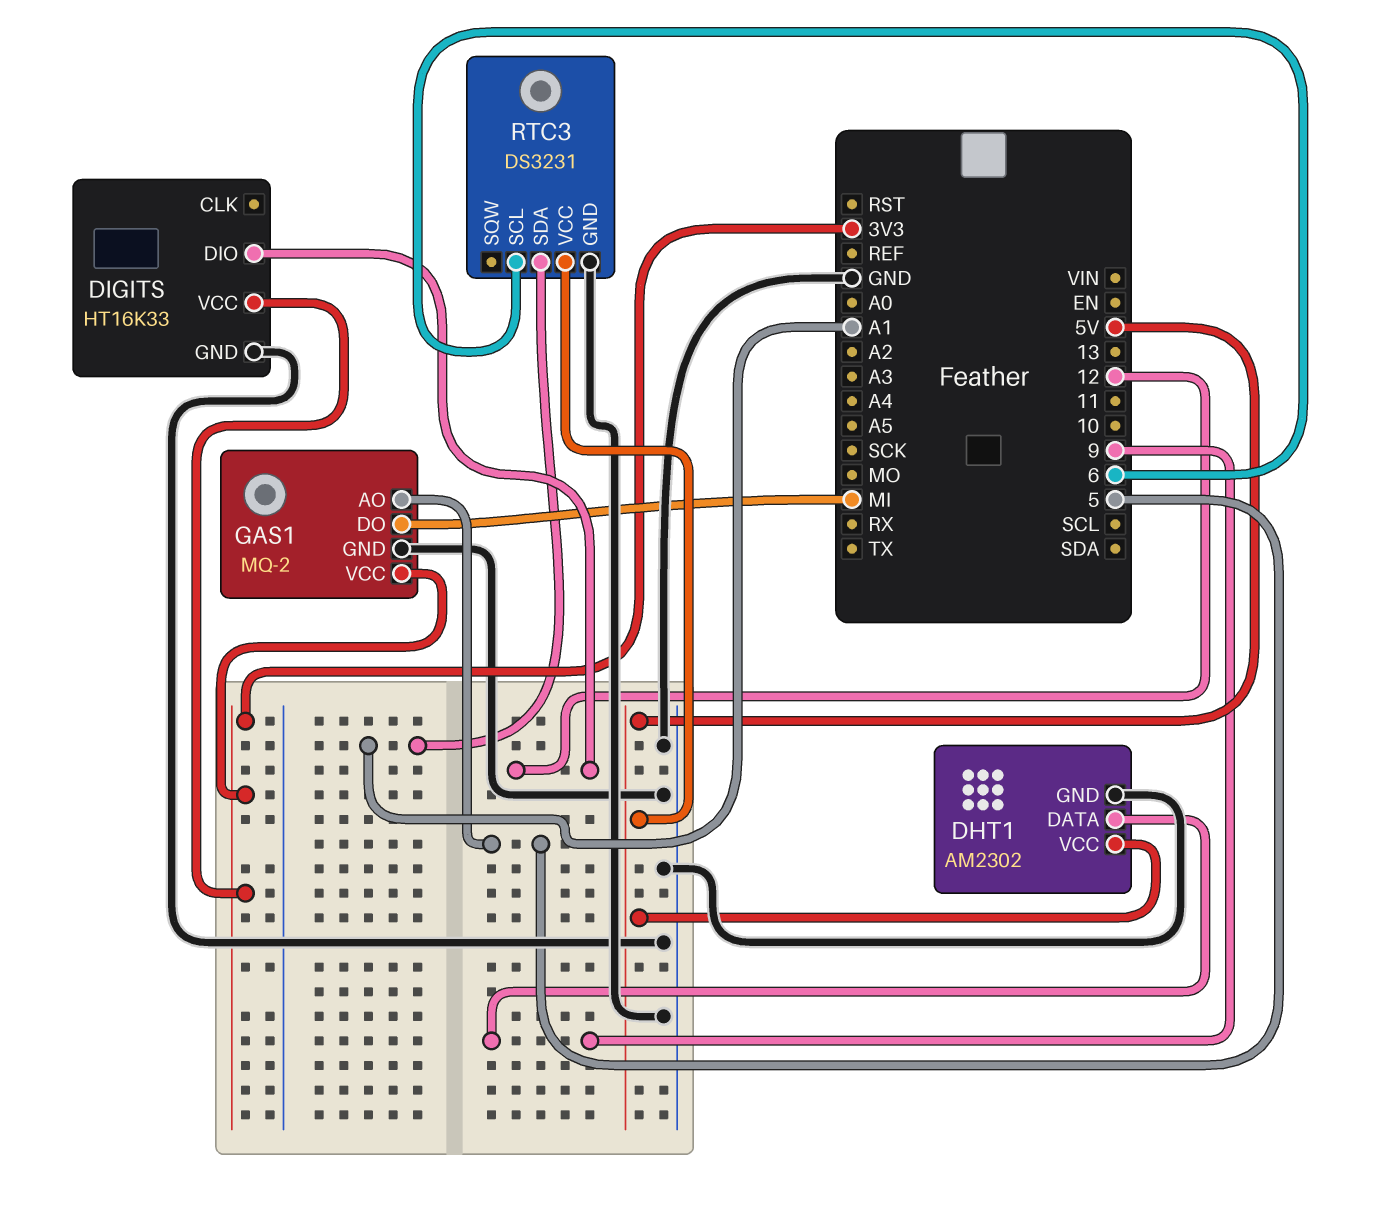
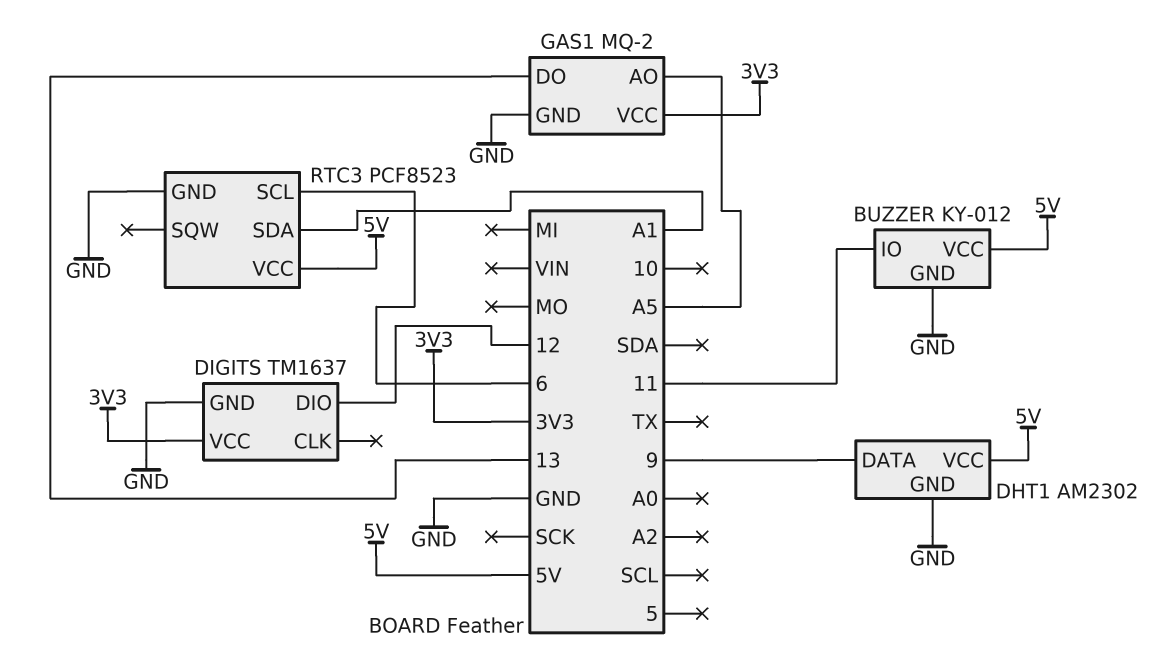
BUZZER: none -> KY-012
BUZZER pin GND: none -> GND
BUZZER pin IO: none -> 11
BUZZER pin VCC: none -> 5V
DIGITS: HT16K33 -> TM1637
GAS1 pin AO: 5 -> A5
GAS1 pin DO: MI -> 13
RTC3: DS3231 -> PCF8523

